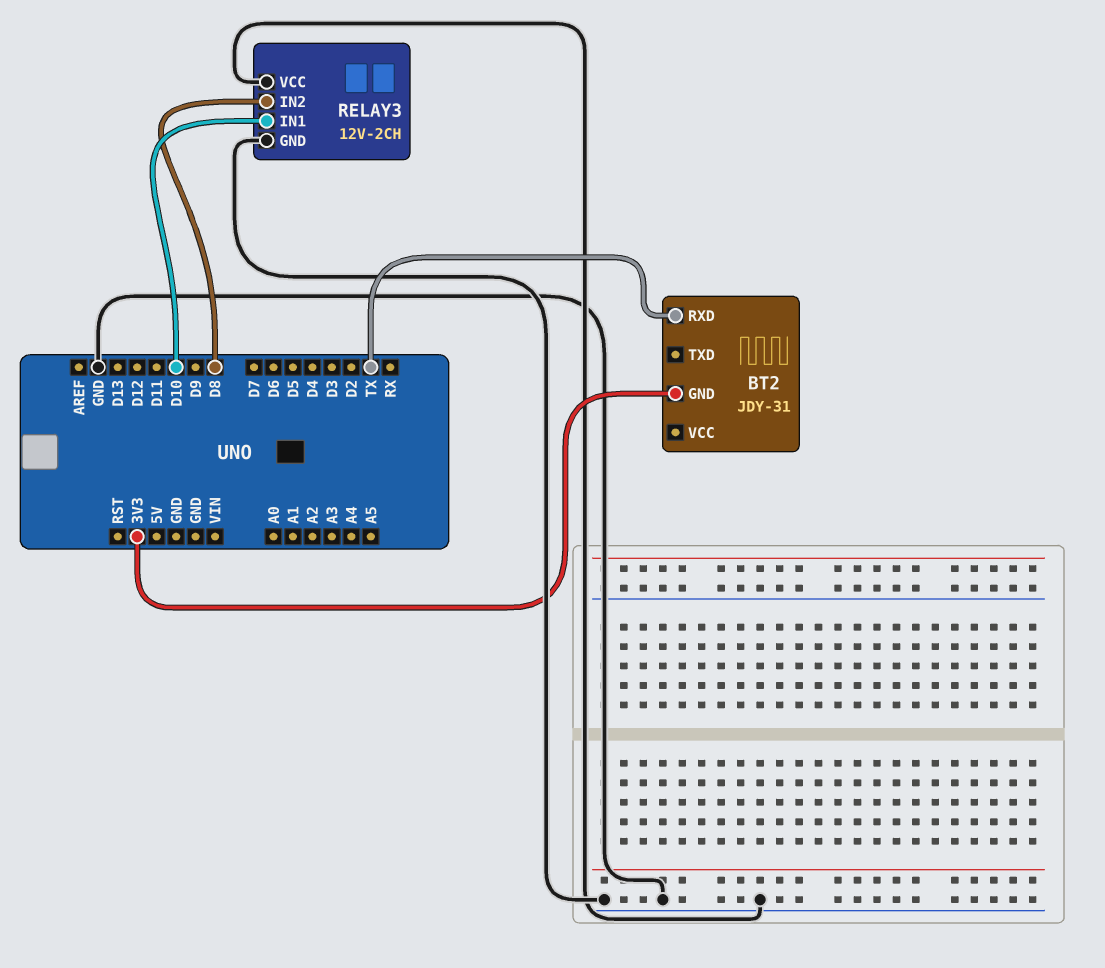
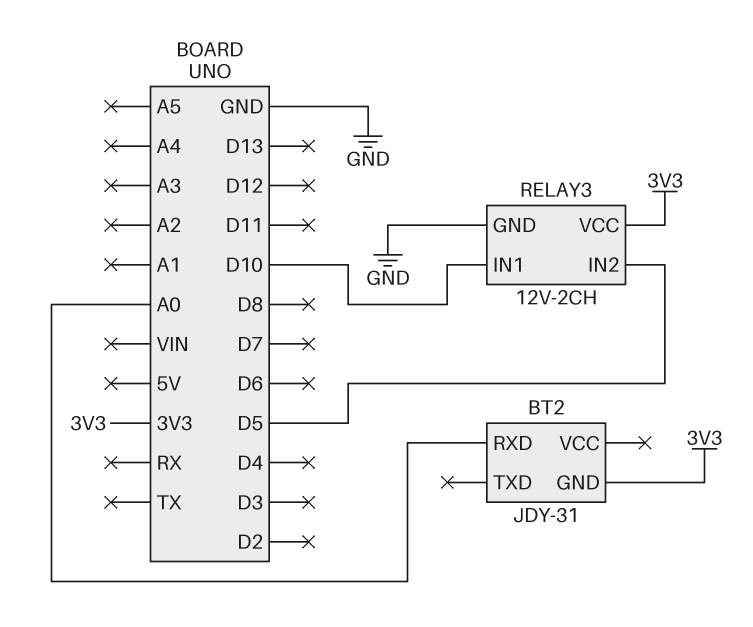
BT2 pin RXD: TX -> A0
RELAY3 pin IN2: D8 -> D5
RELAY3 pin VCC: GND -> 3V3

